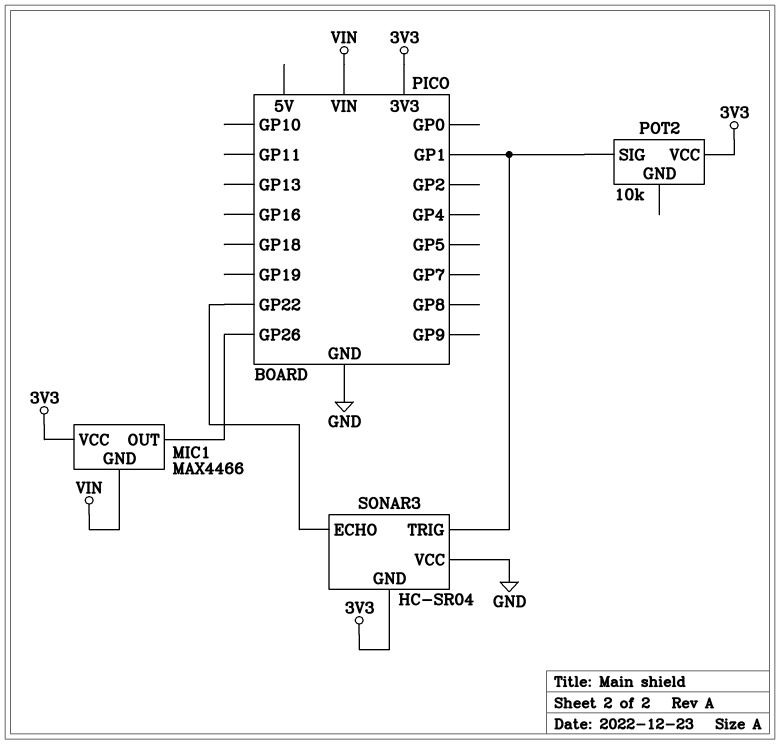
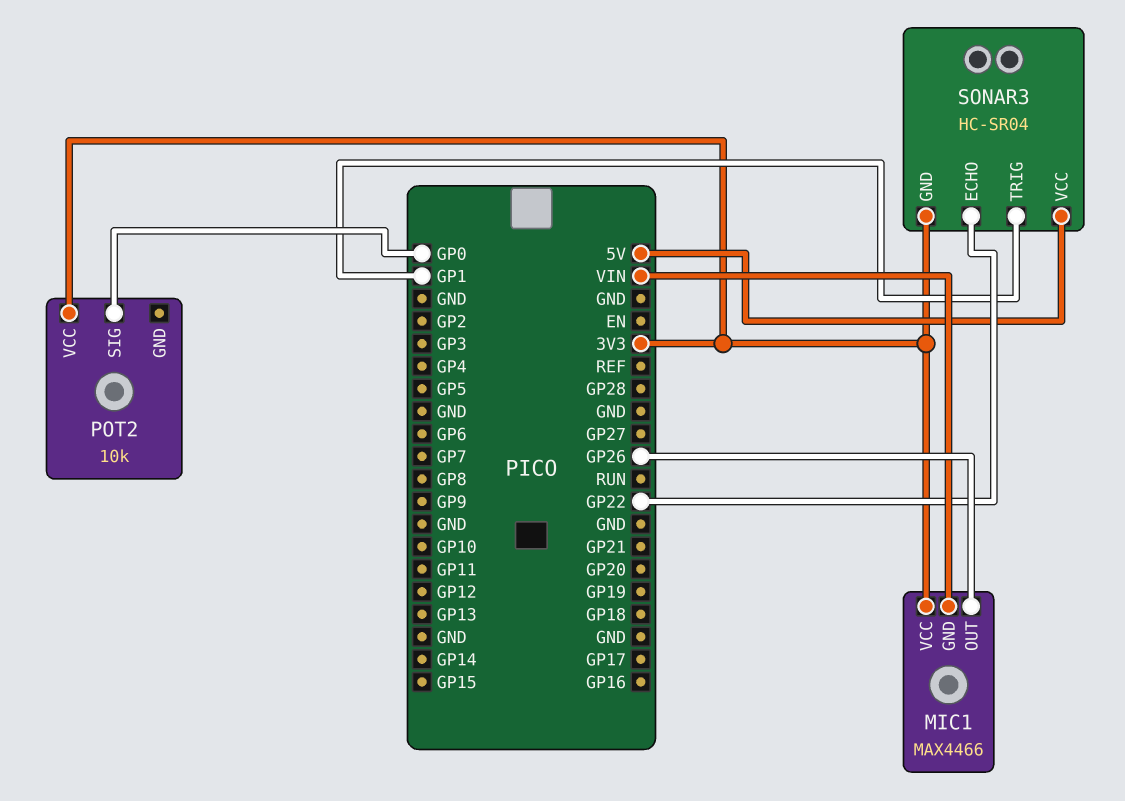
POT2 pin SIG: GP1 -> GP0
SONAR3 pin VCC: GND -> 5V

